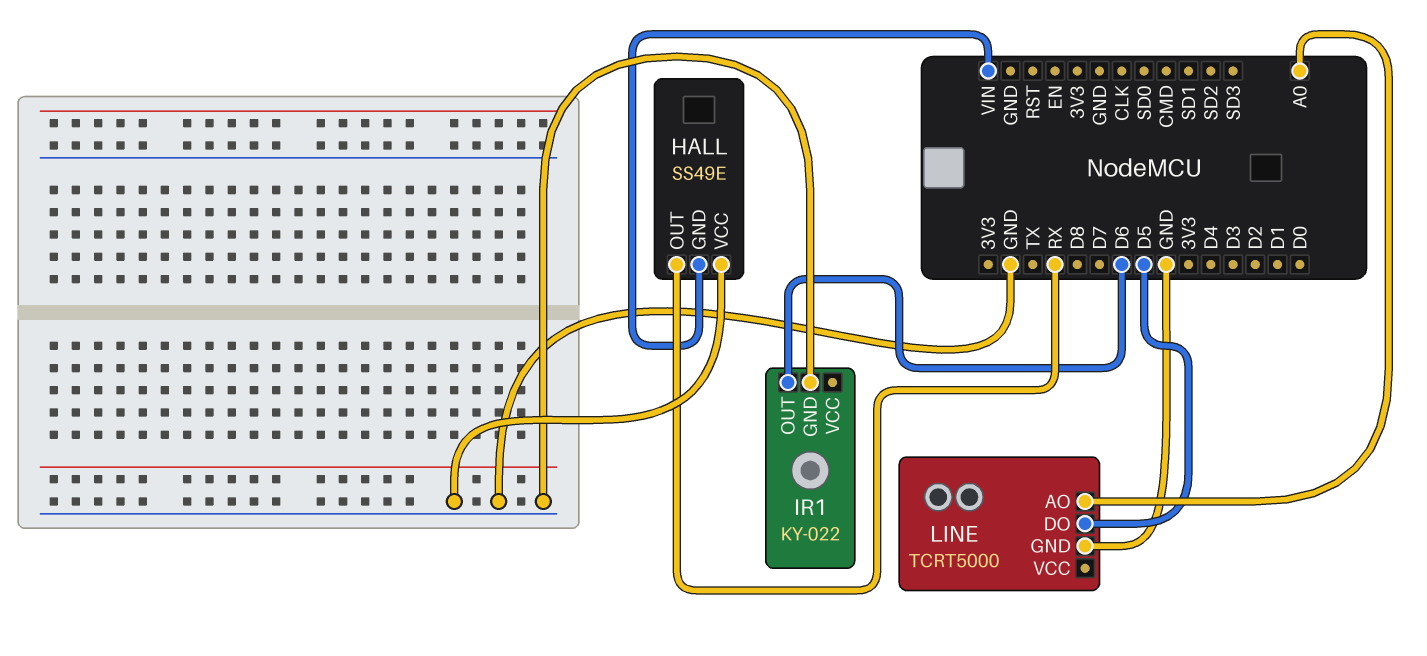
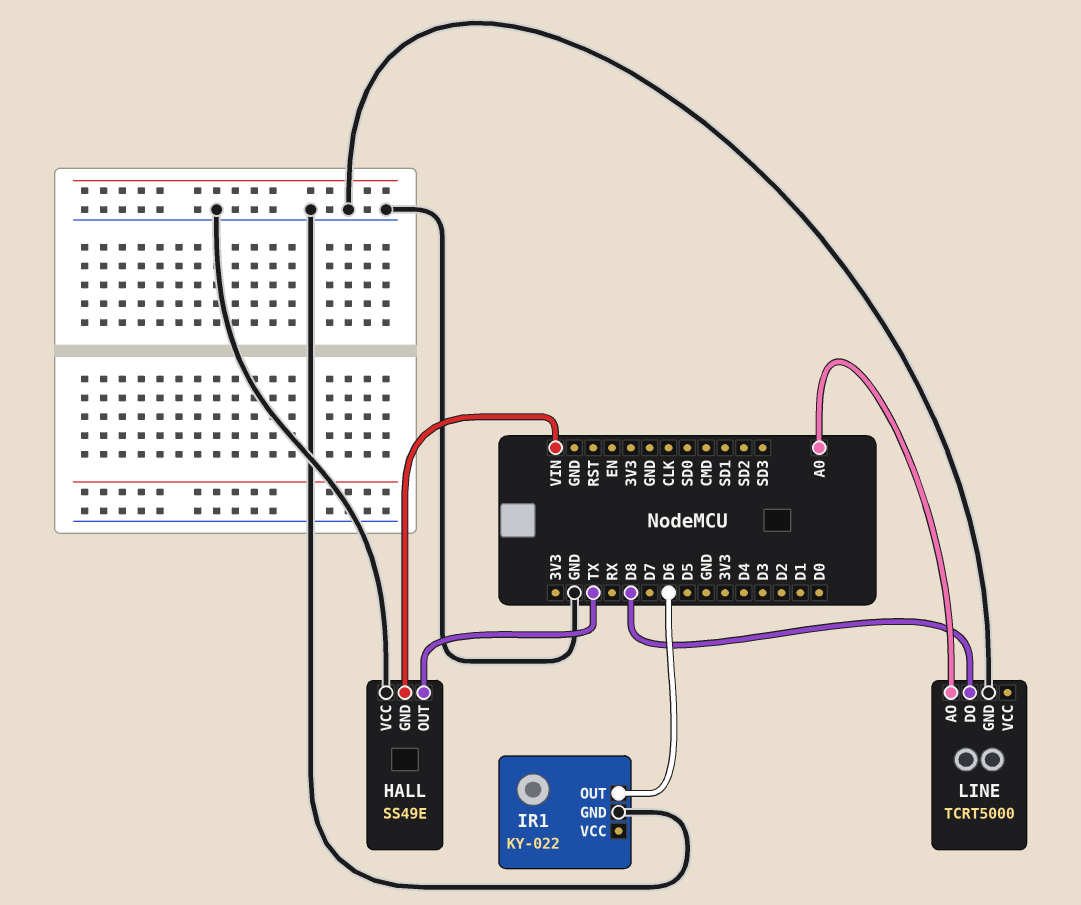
HALL pin OUT: RX -> TX
LINE pin DO: D5 -> D8

